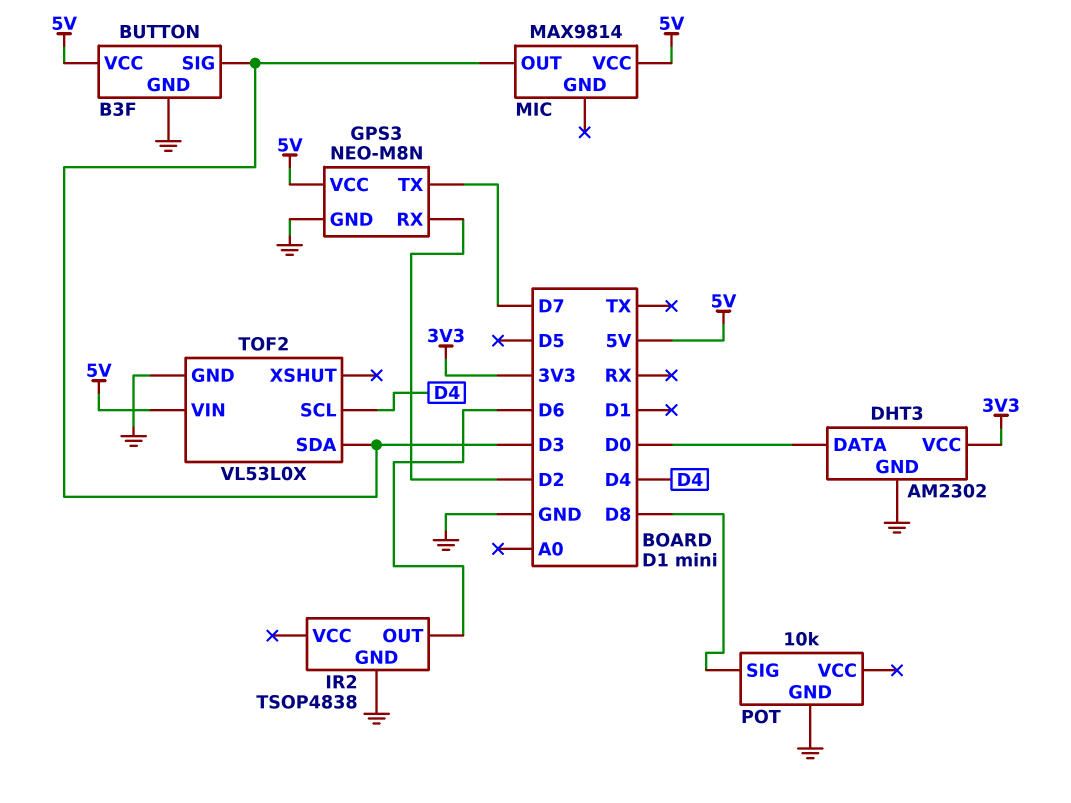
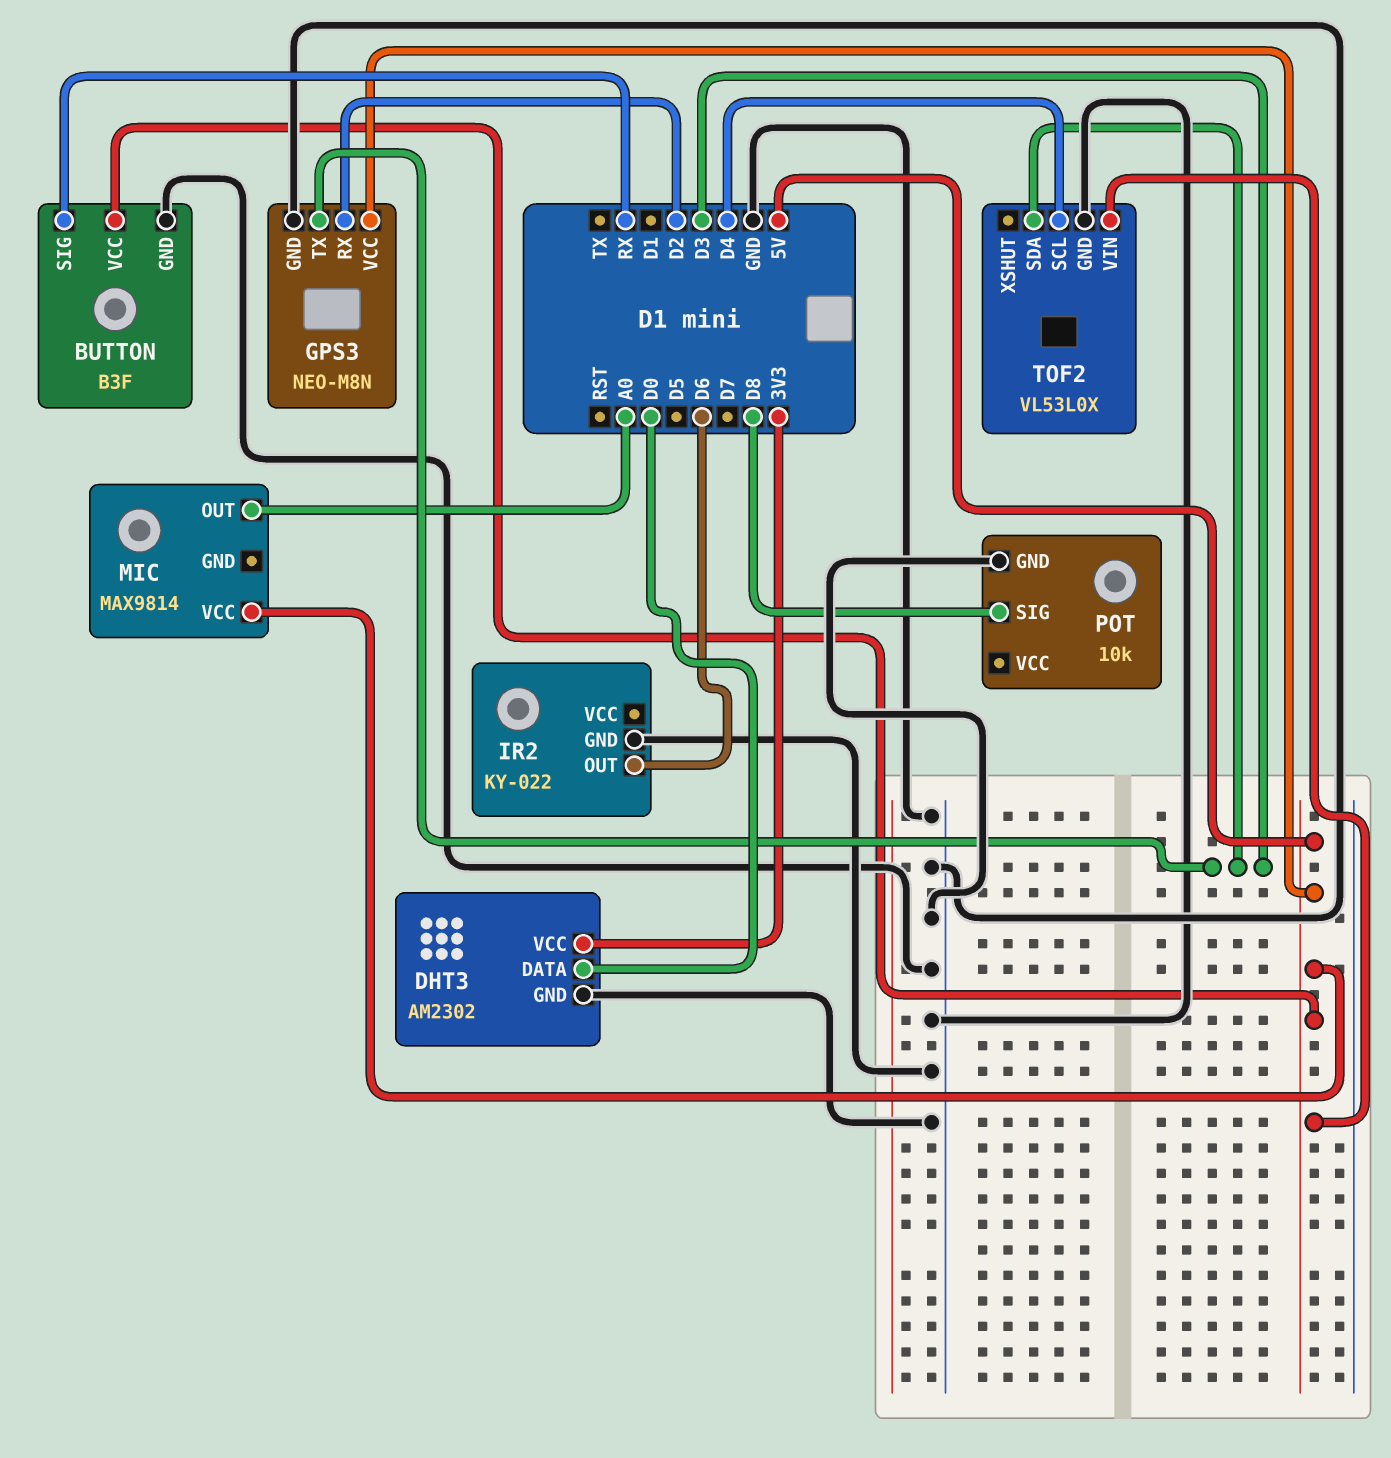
BUTTON pin SIG: D3 -> RX
GPS3 pin TX: D7 -> D3
IR2: TSOP4838 -> KY-022
MIC pin OUT: D3 -> A0

